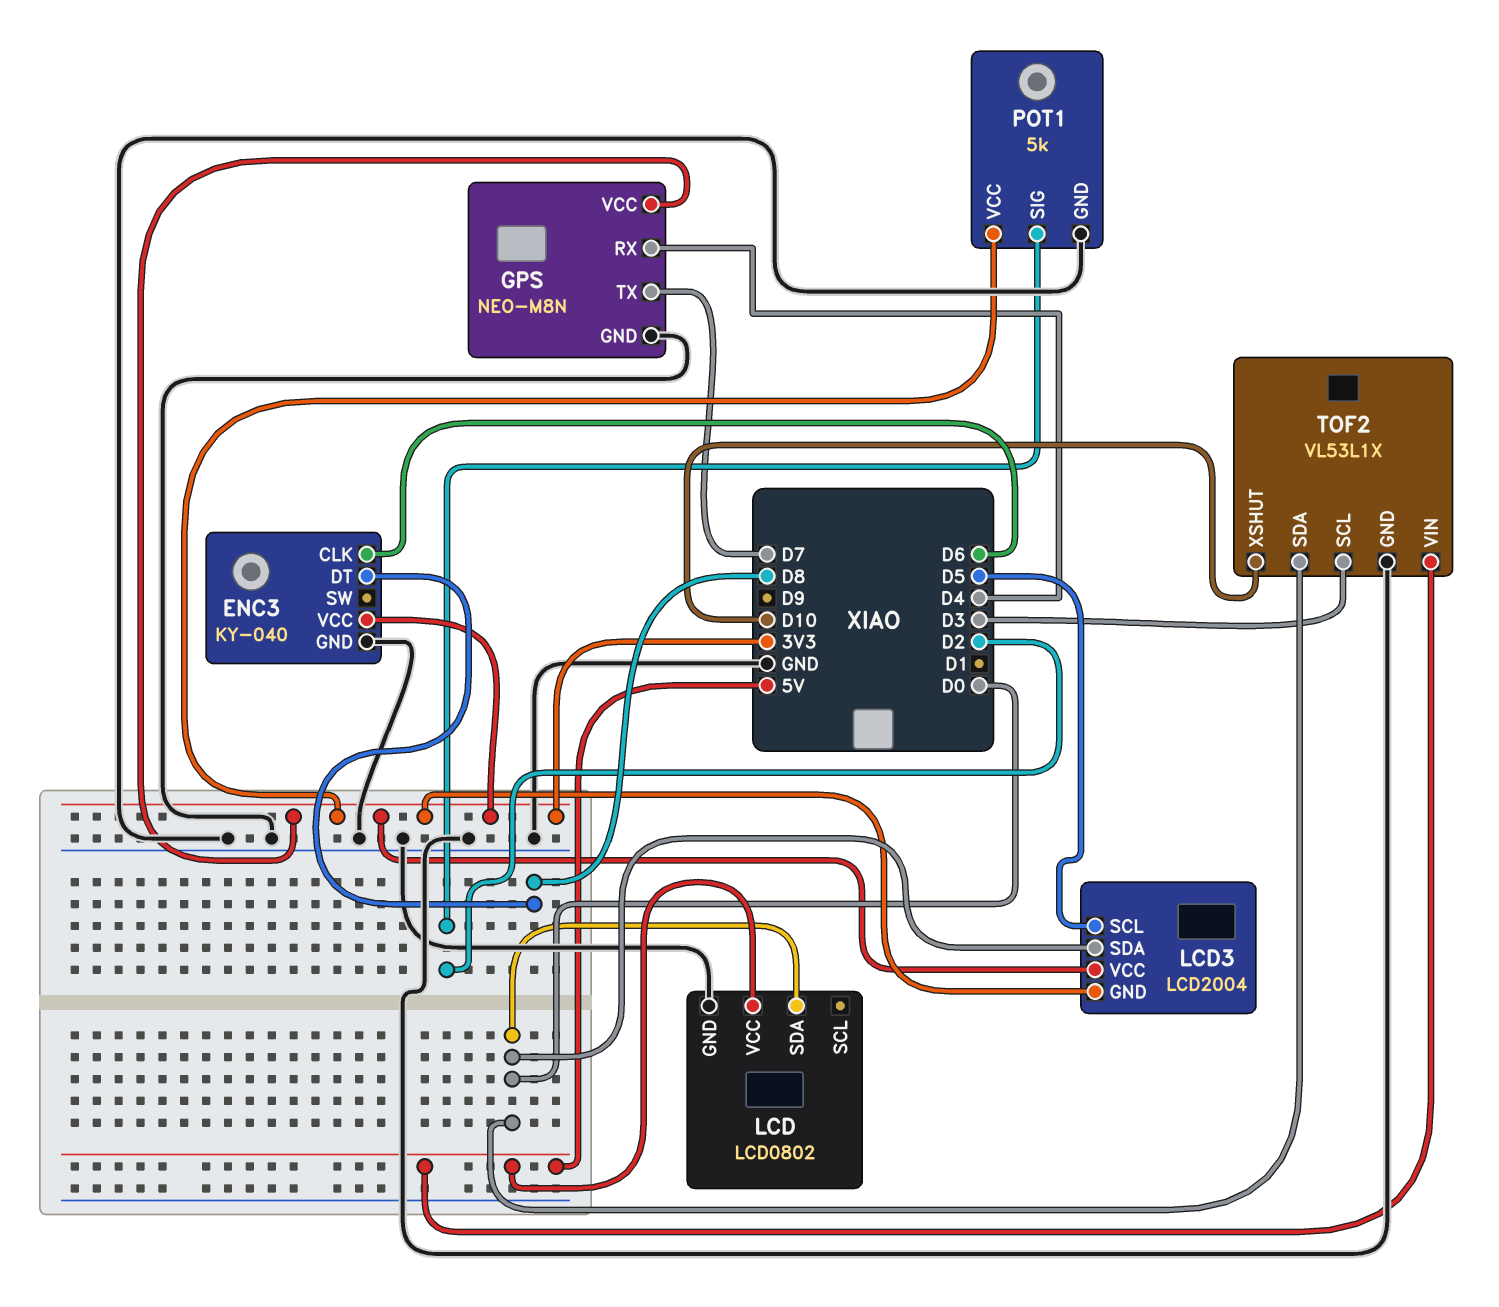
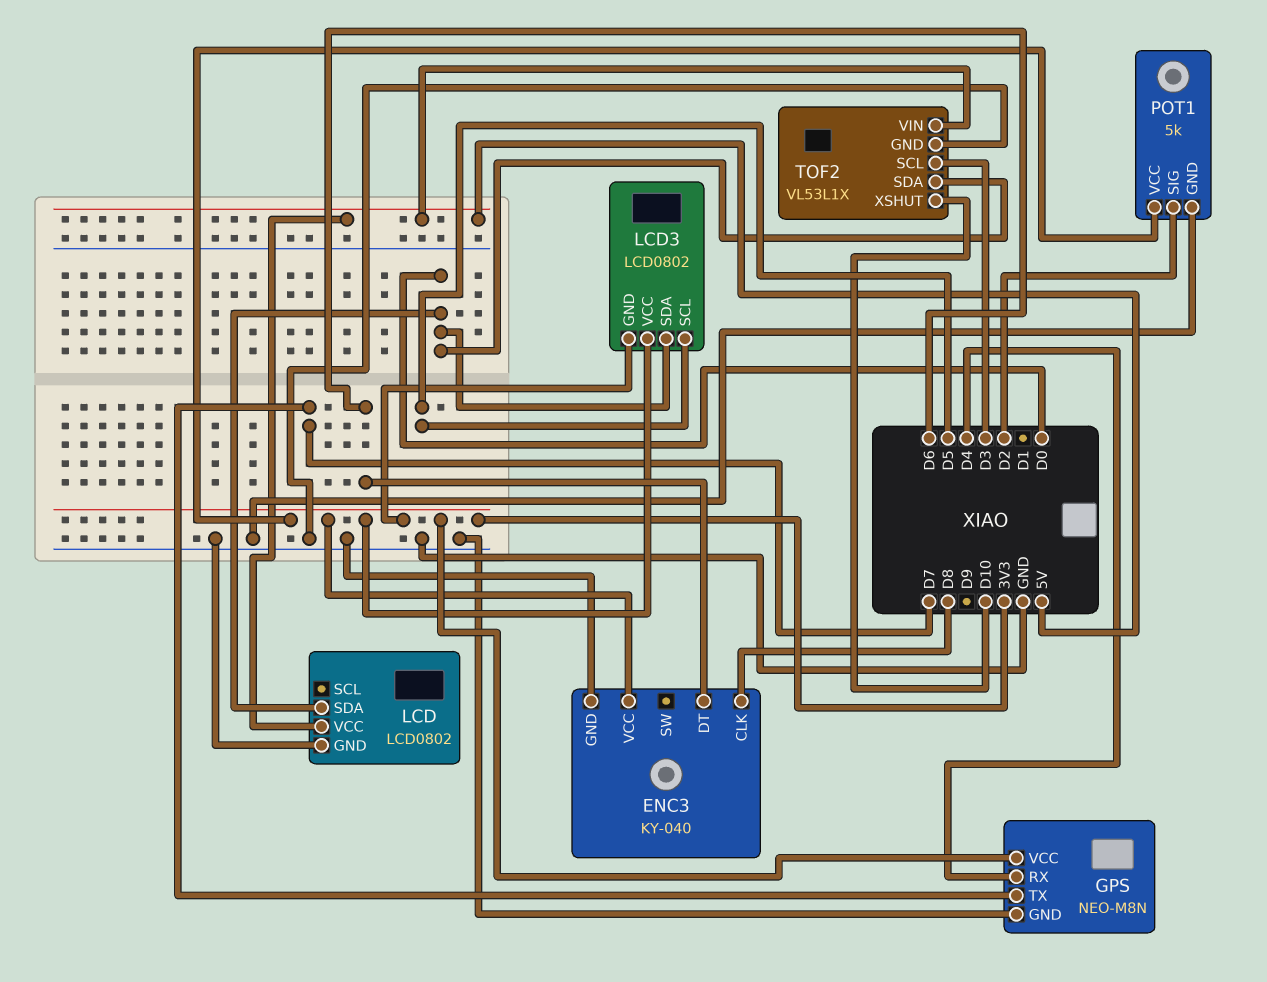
ENC3 pin CLK: D6 -> D8
ENC3 pin DT: D8 -> D6
LCD3: LCD2004 -> LCD0802

